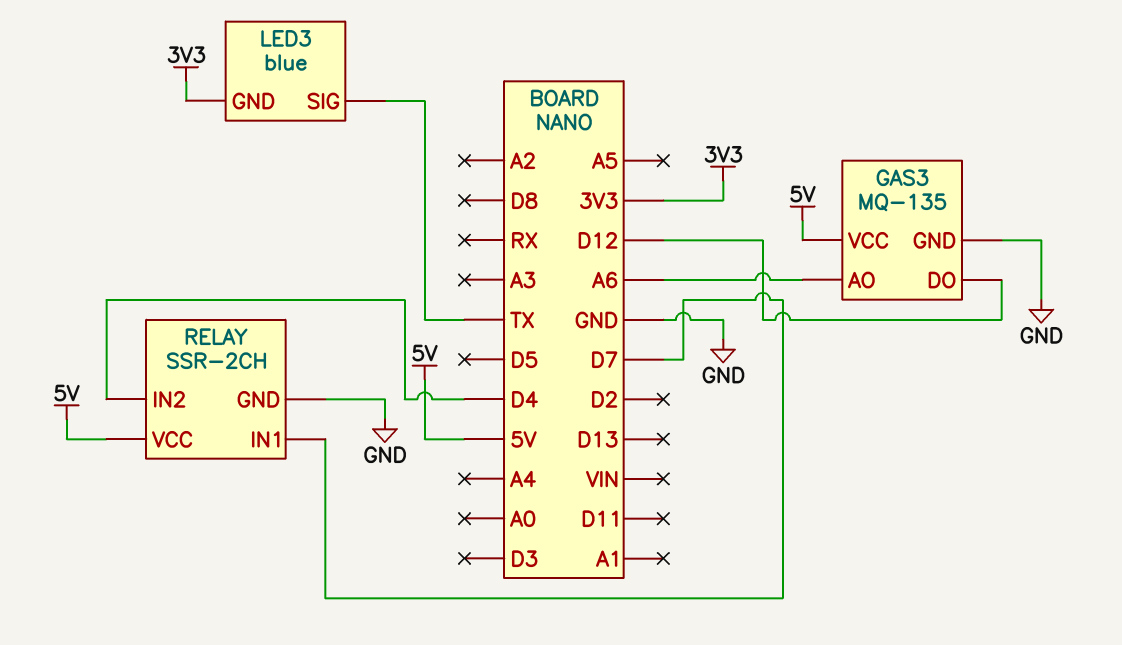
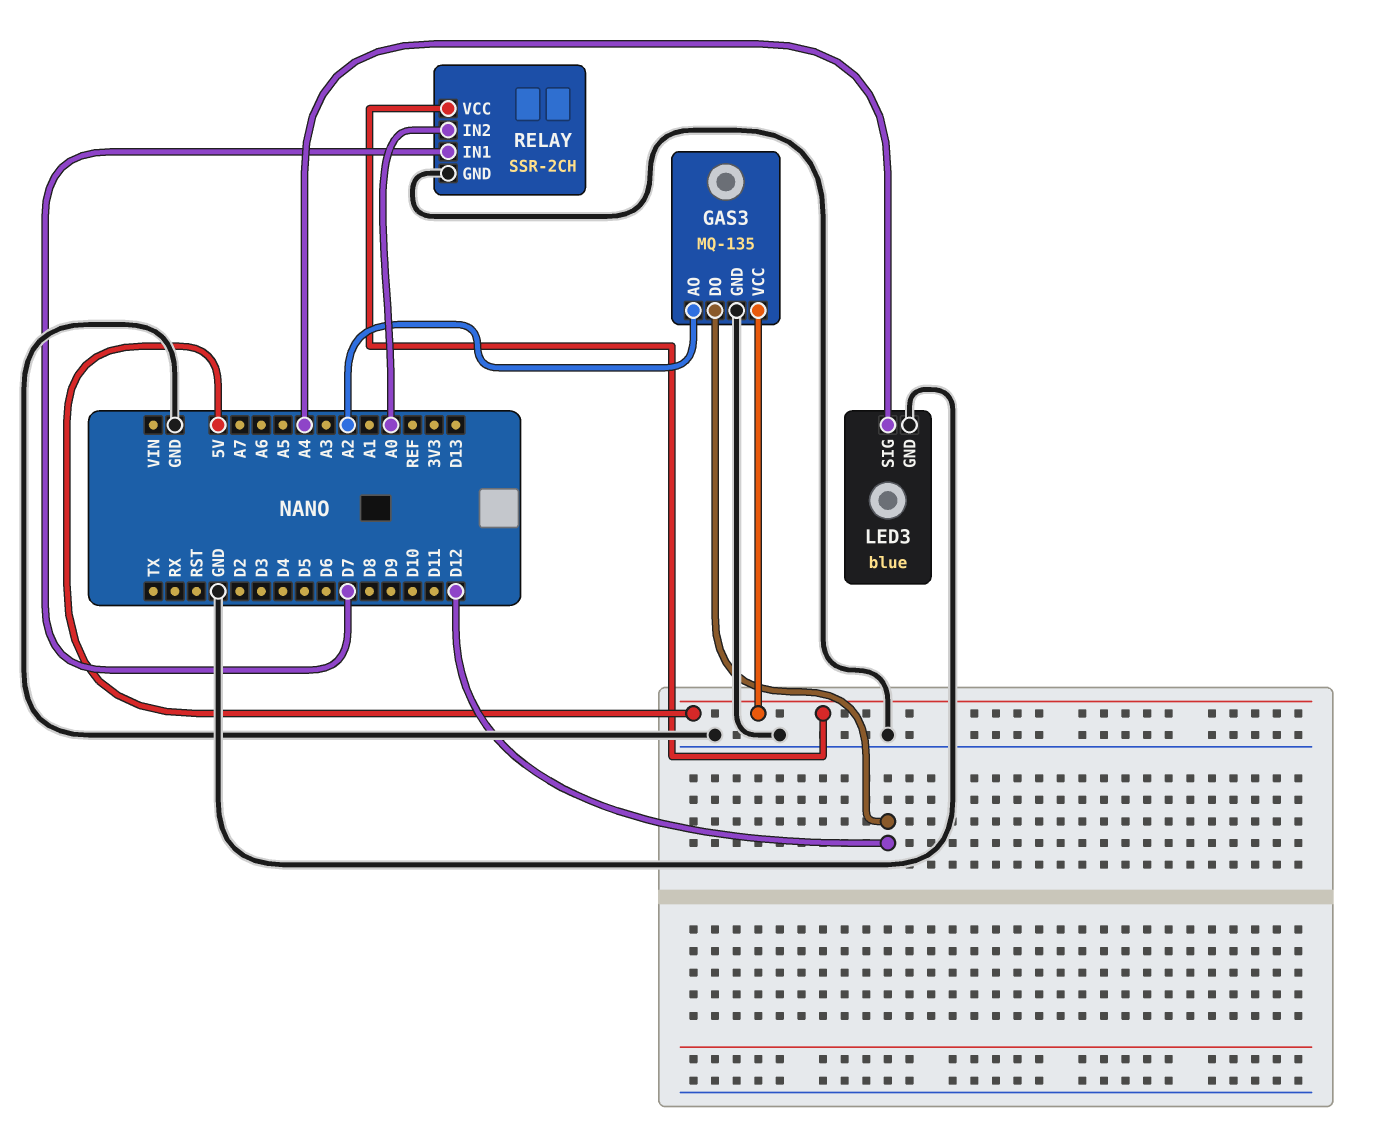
GAS3 pin AO: A6 -> A2
LED3 pin GND: 3V3 -> GND
LED3 pin SIG: TX -> A4
RELAY pin IN2: D4 -> A0

